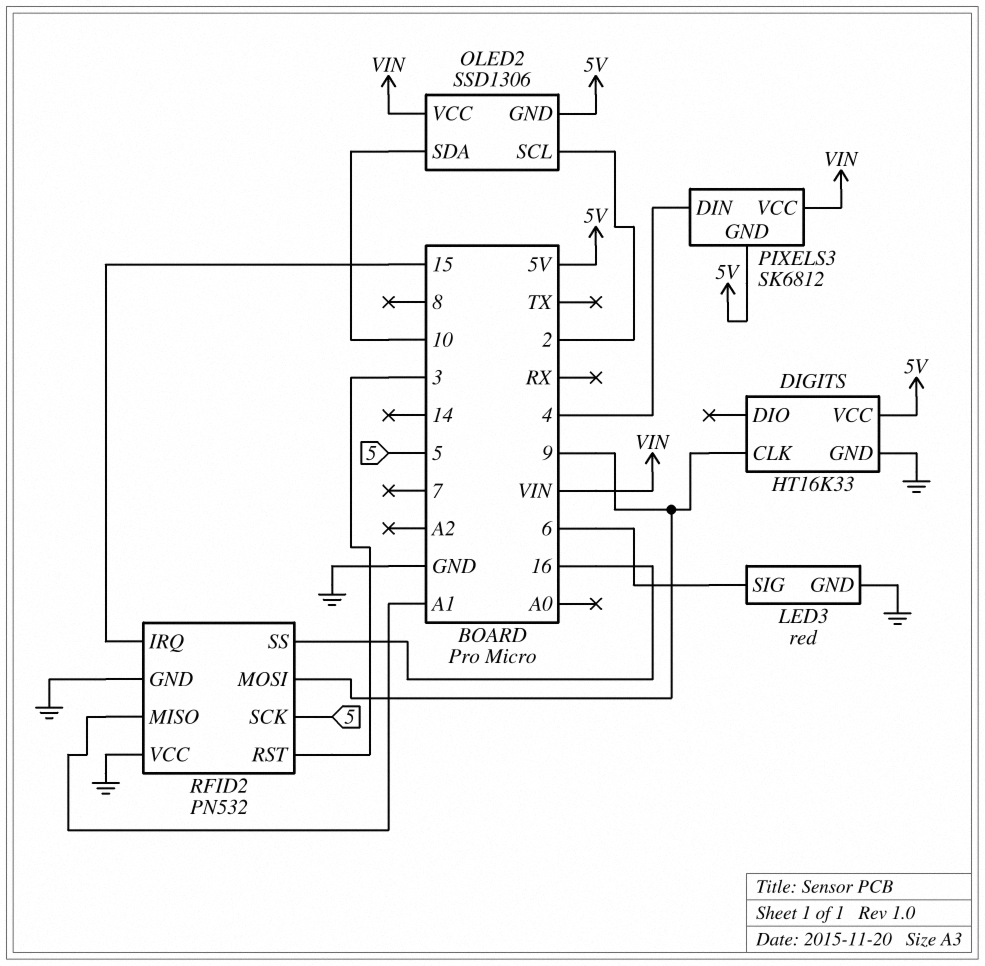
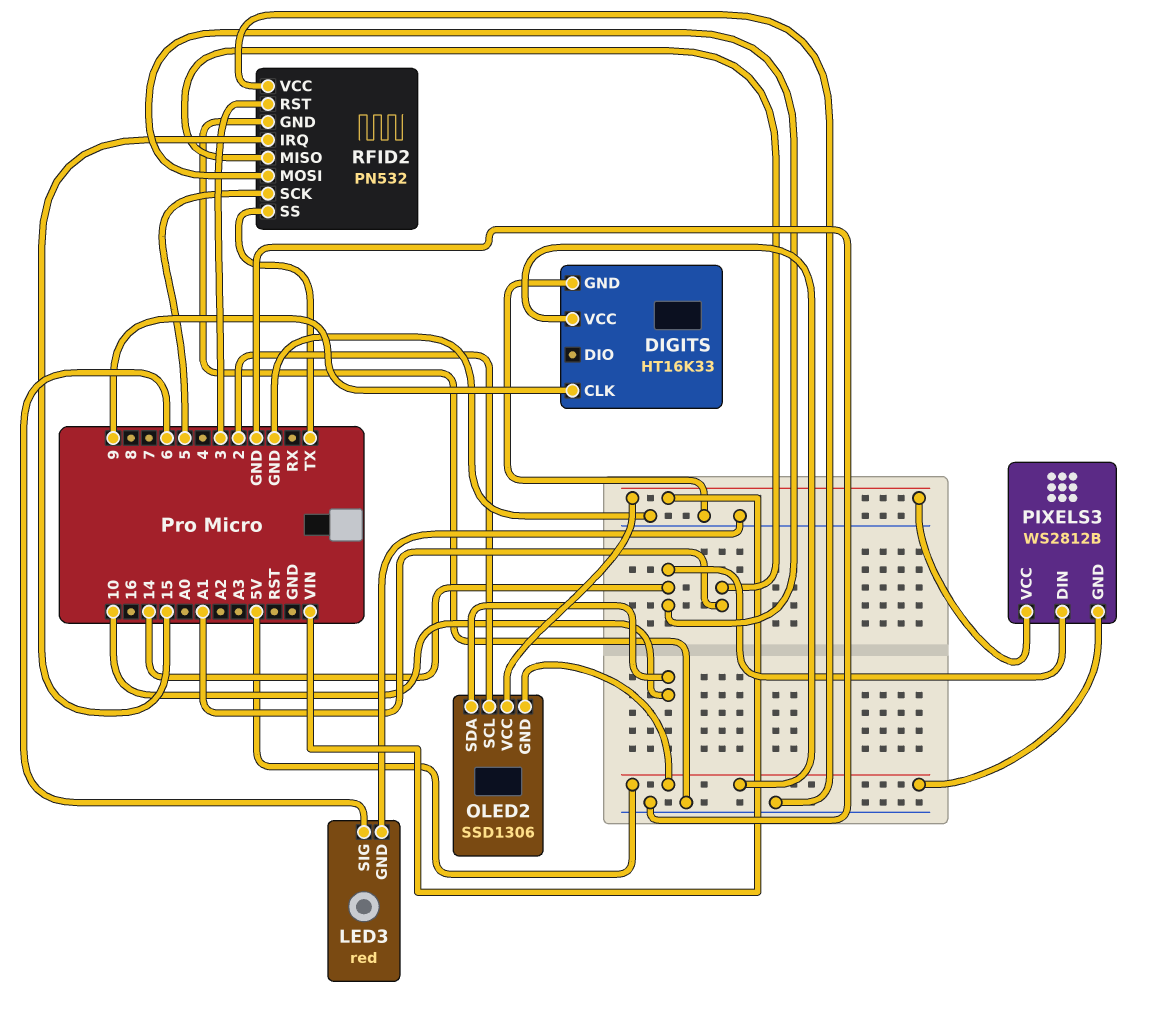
PIXELS3: SK6812 -> WS2812B
PIXELS3 pin DIN: 4 -> 14
RFID2 pin MOSI: 9 -> 14
RFID2 pin SS: 16 -> TX

